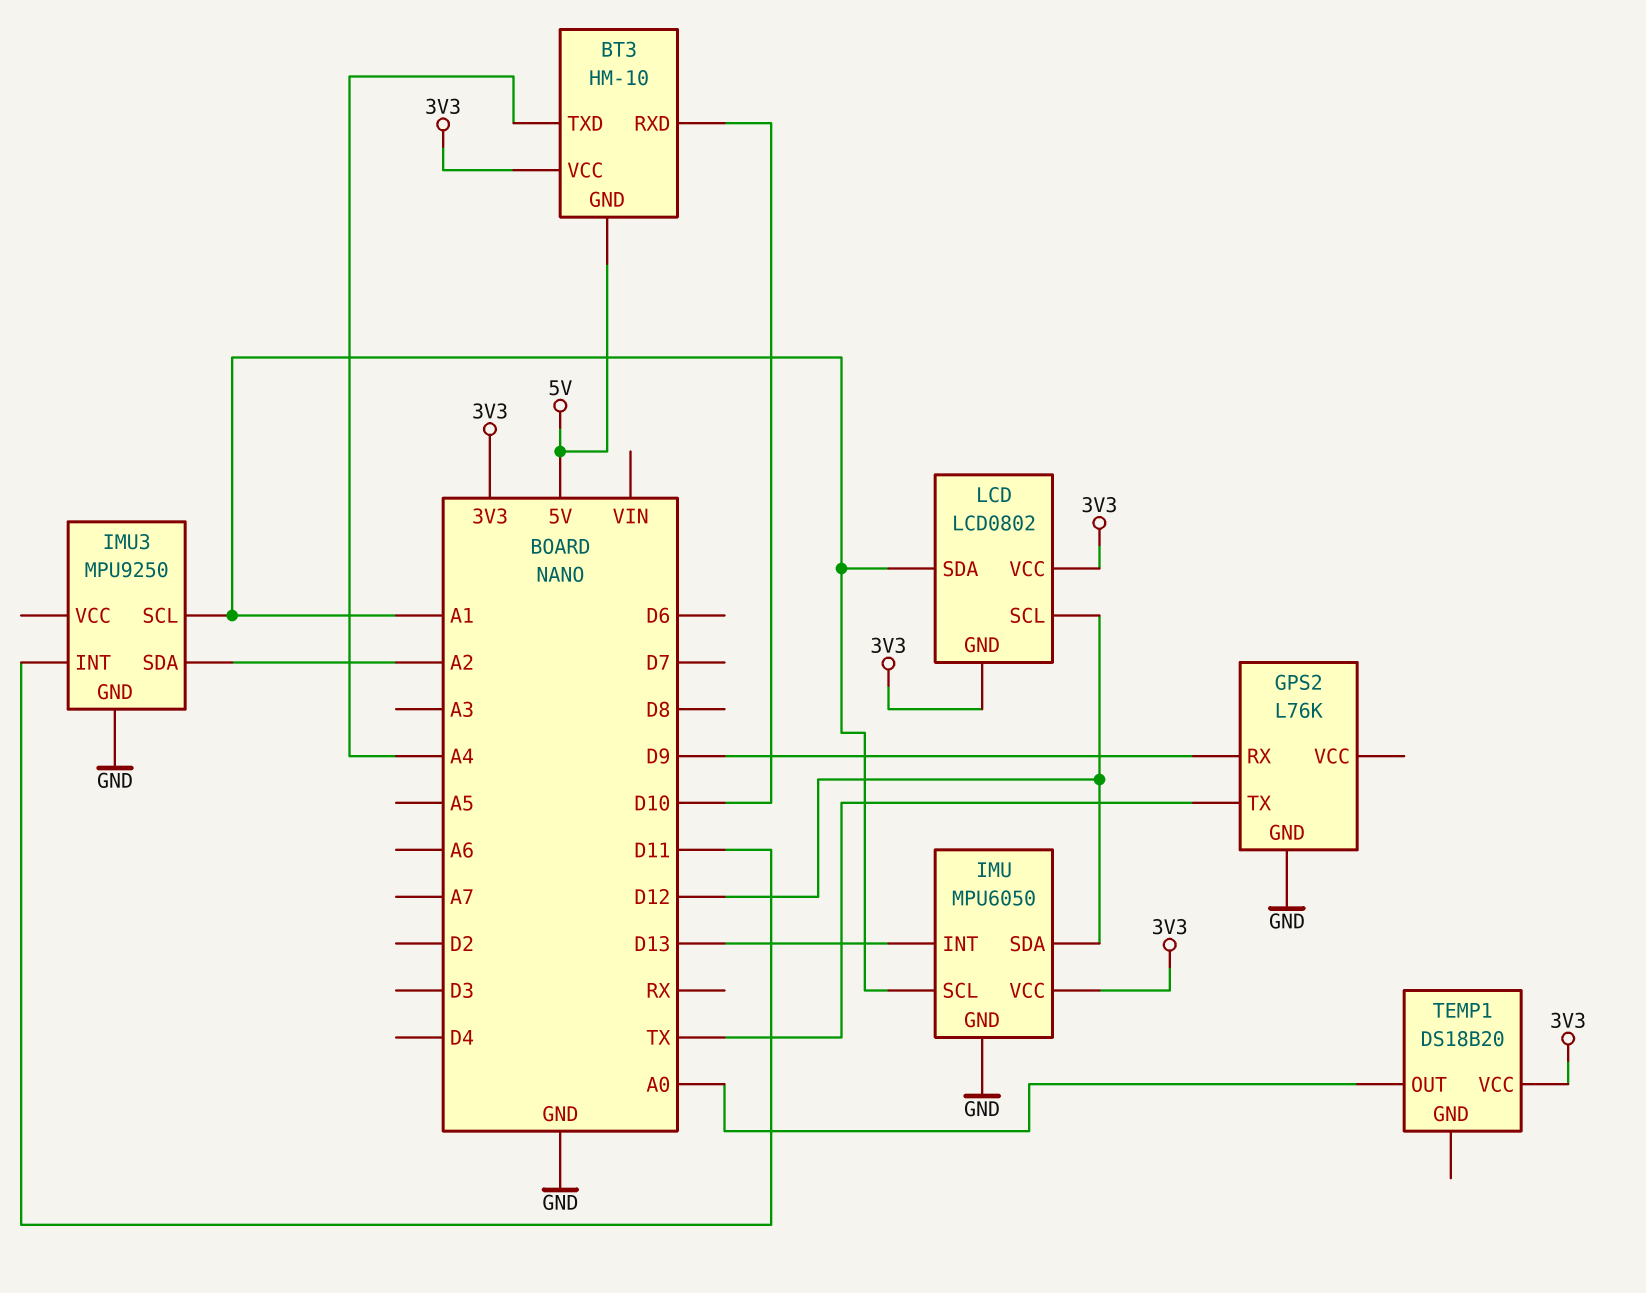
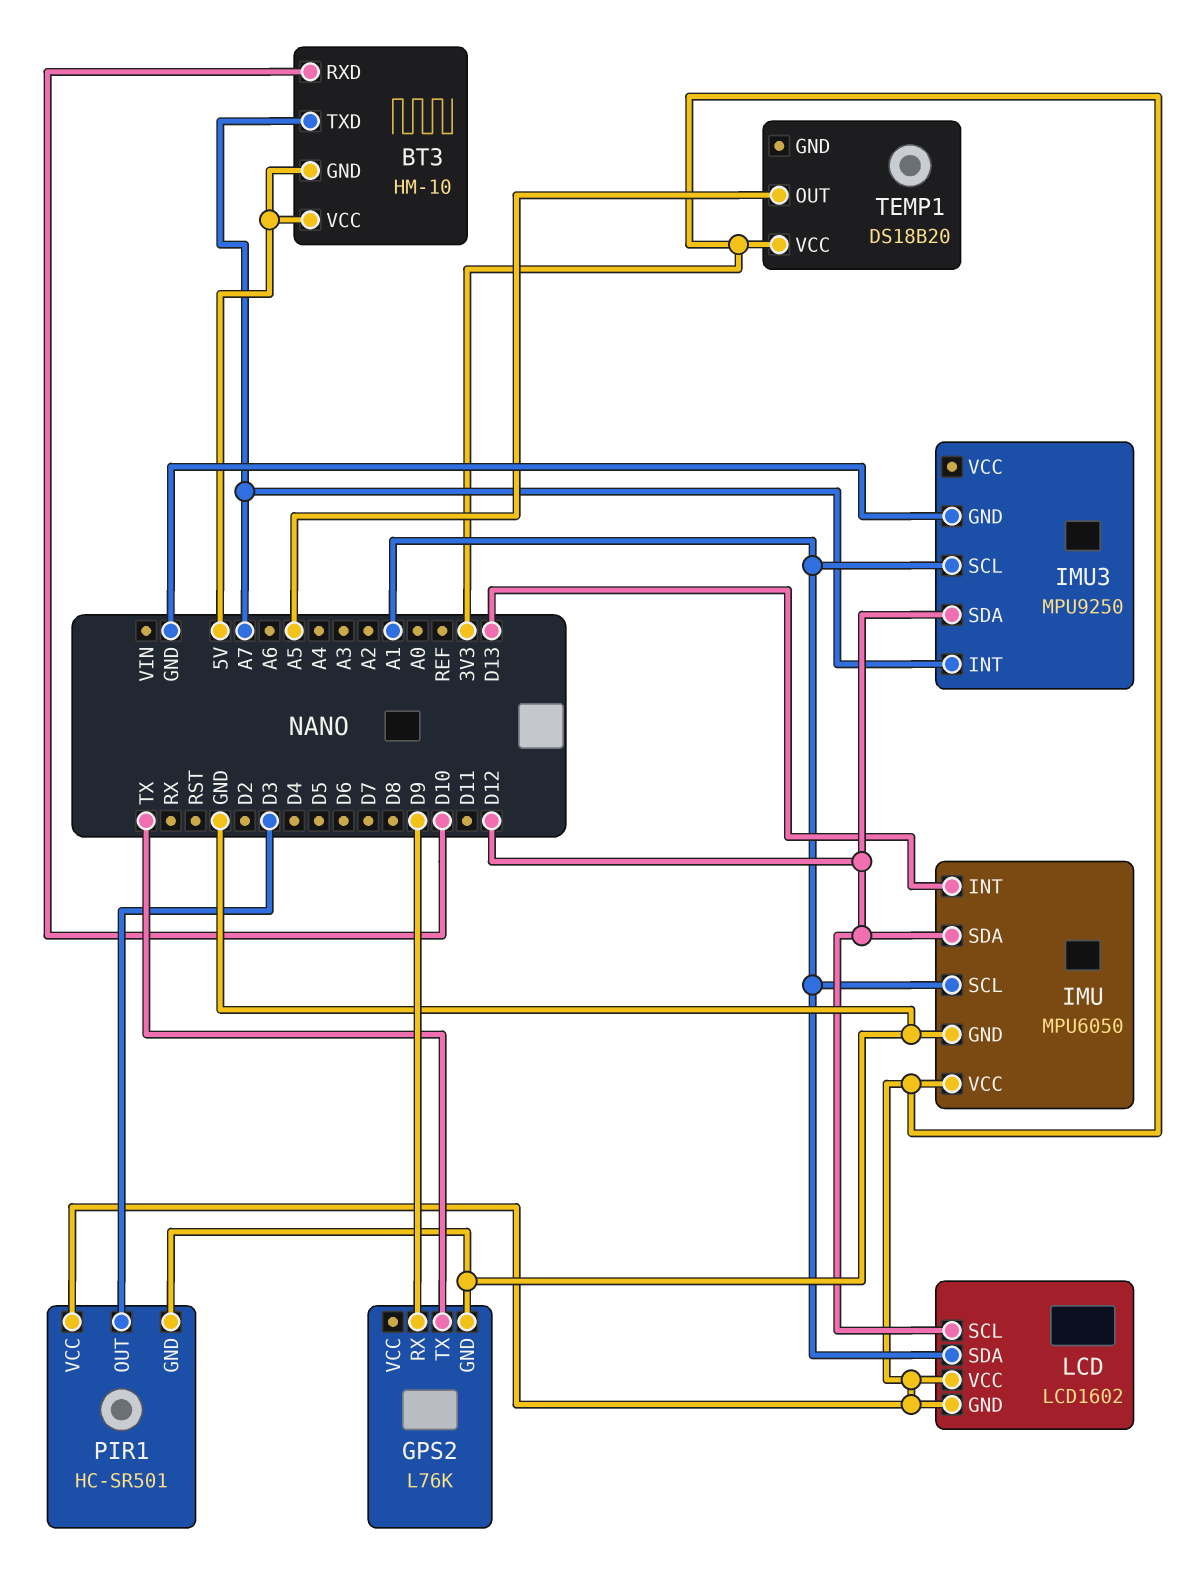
BT3 pin TXD: A4 -> A7
BT3 pin VCC: 3V3 -> 5V
IMU3 pin INT: D11 -> A7
IMU3 pin SDA: A2 -> D12
LCD: LCD0802 -> LCD1602
PIR1: none -> HC-SR501
PIR1 pin GND: none -> GND
PIR1 pin OUT: none -> D3
PIR1 pin VCC: none -> 3V3
TEMP1 pin OUT: A0 -> A5

